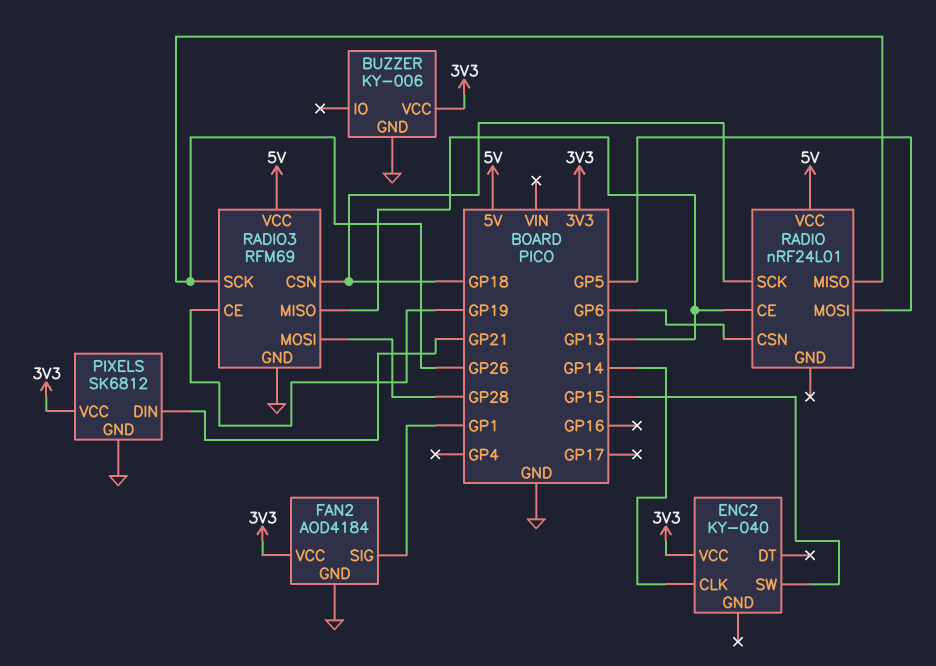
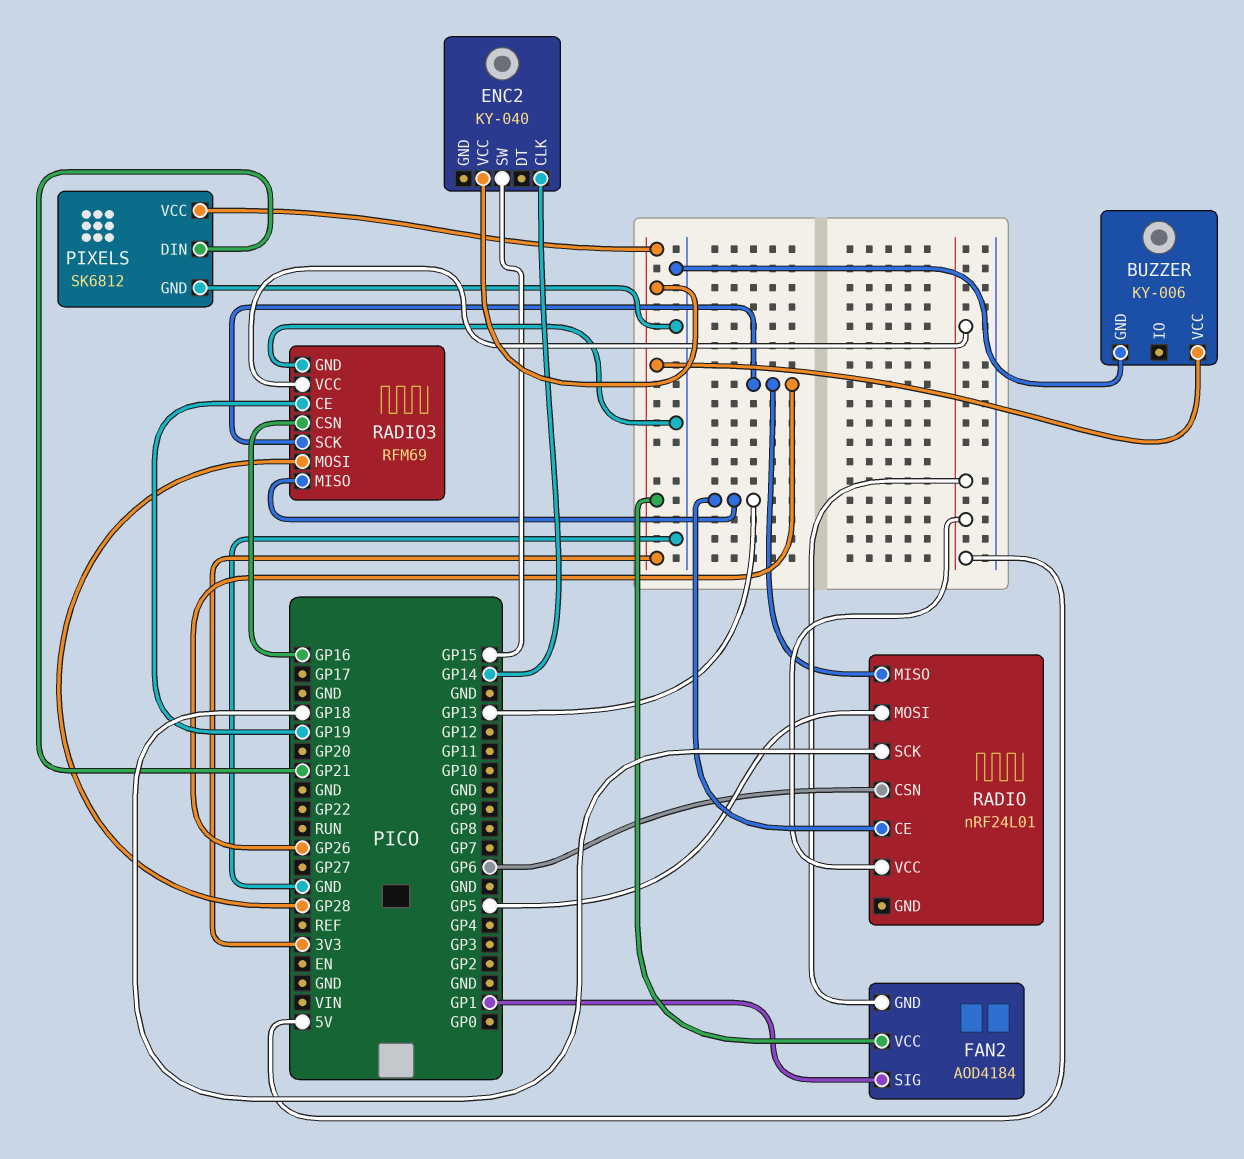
FAN2 pin GND: GND -> 5V
RADIO3 pin CSN: GP18 -> GP16

